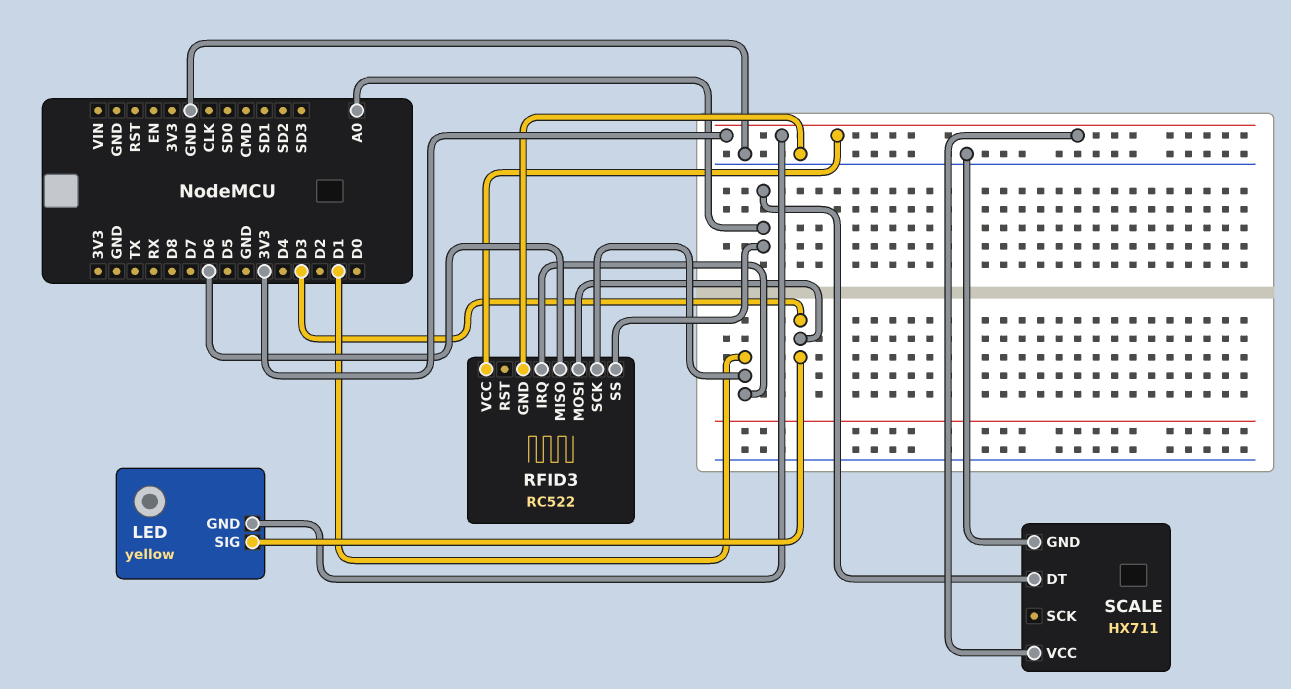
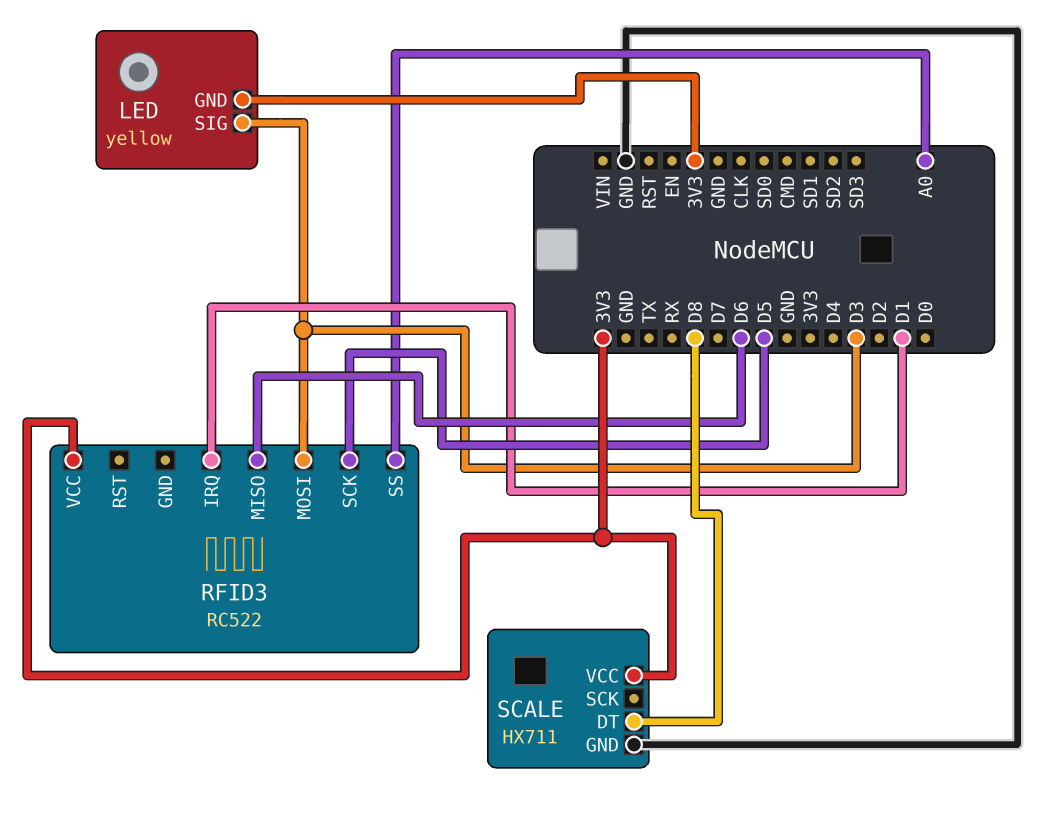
RFID3 pin GND: GND -> none
RFID3 pin SCK: D1 -> D5
SCALE pin DT: A0 -> D8

